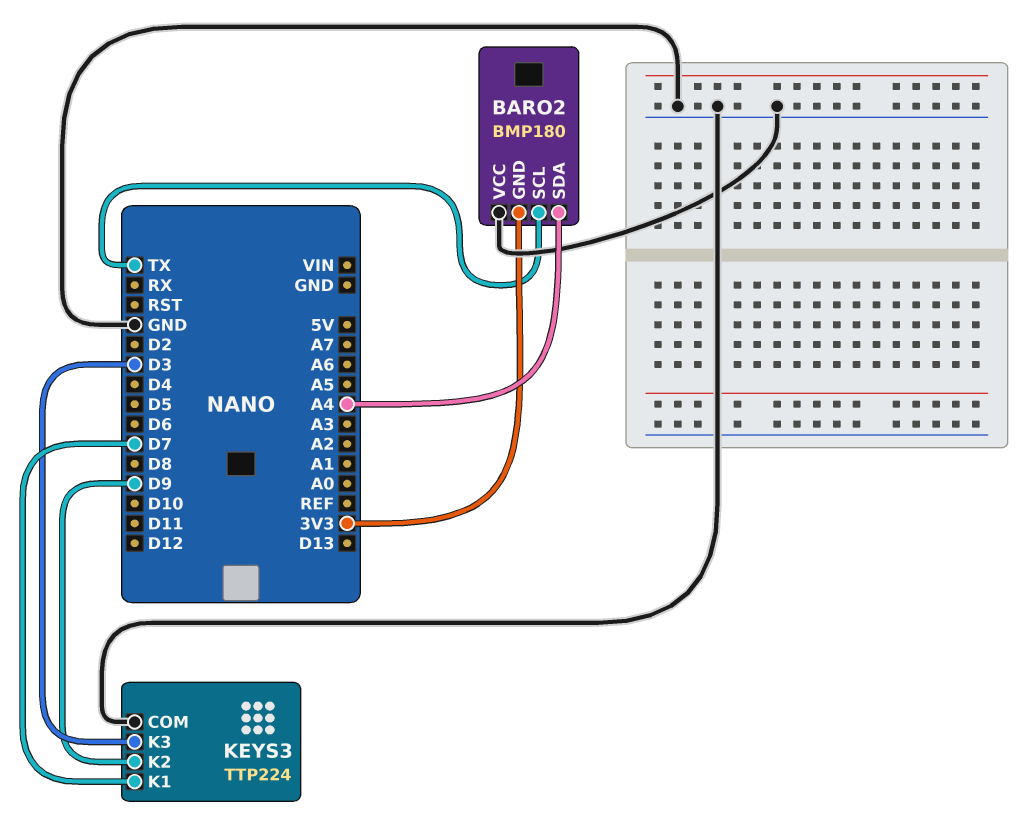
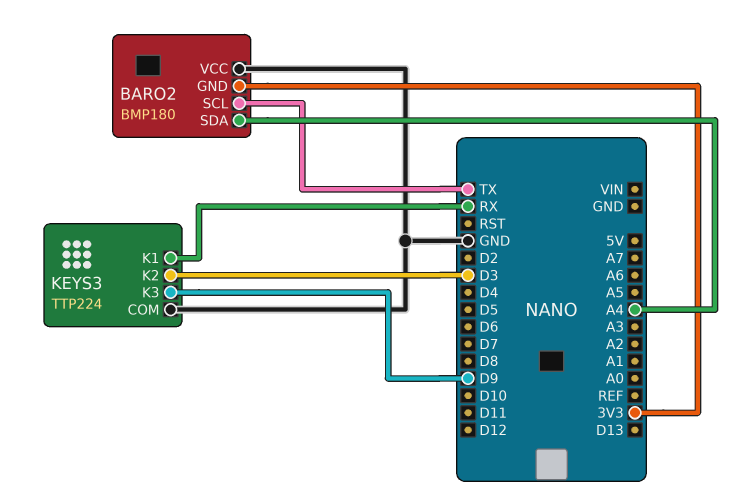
KEYS3 pin K1: D7 -> RX
KEYS3 pin K2: D9 -> D3
KEYS3 pin K3: D3 -> D9

